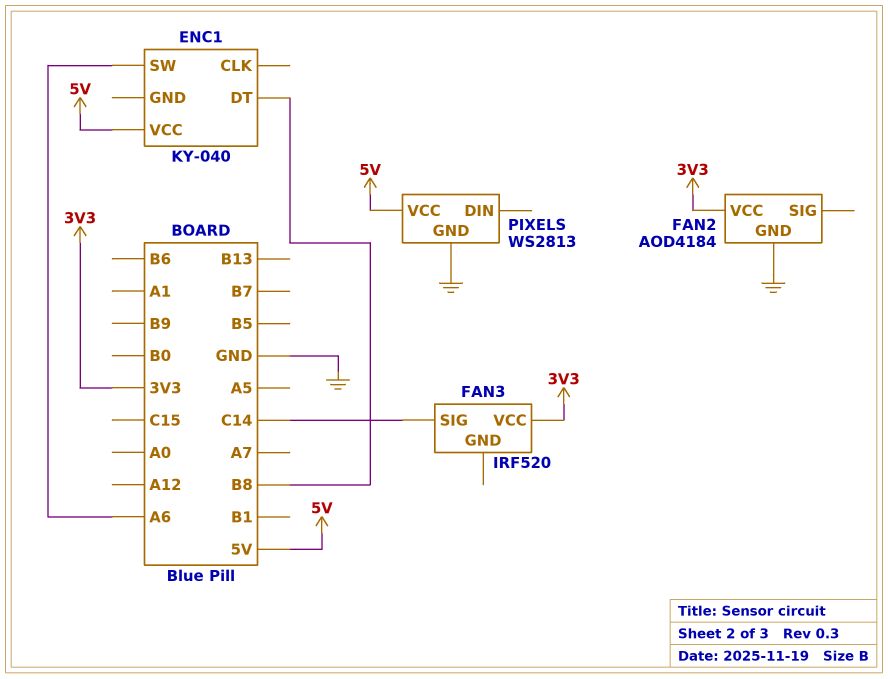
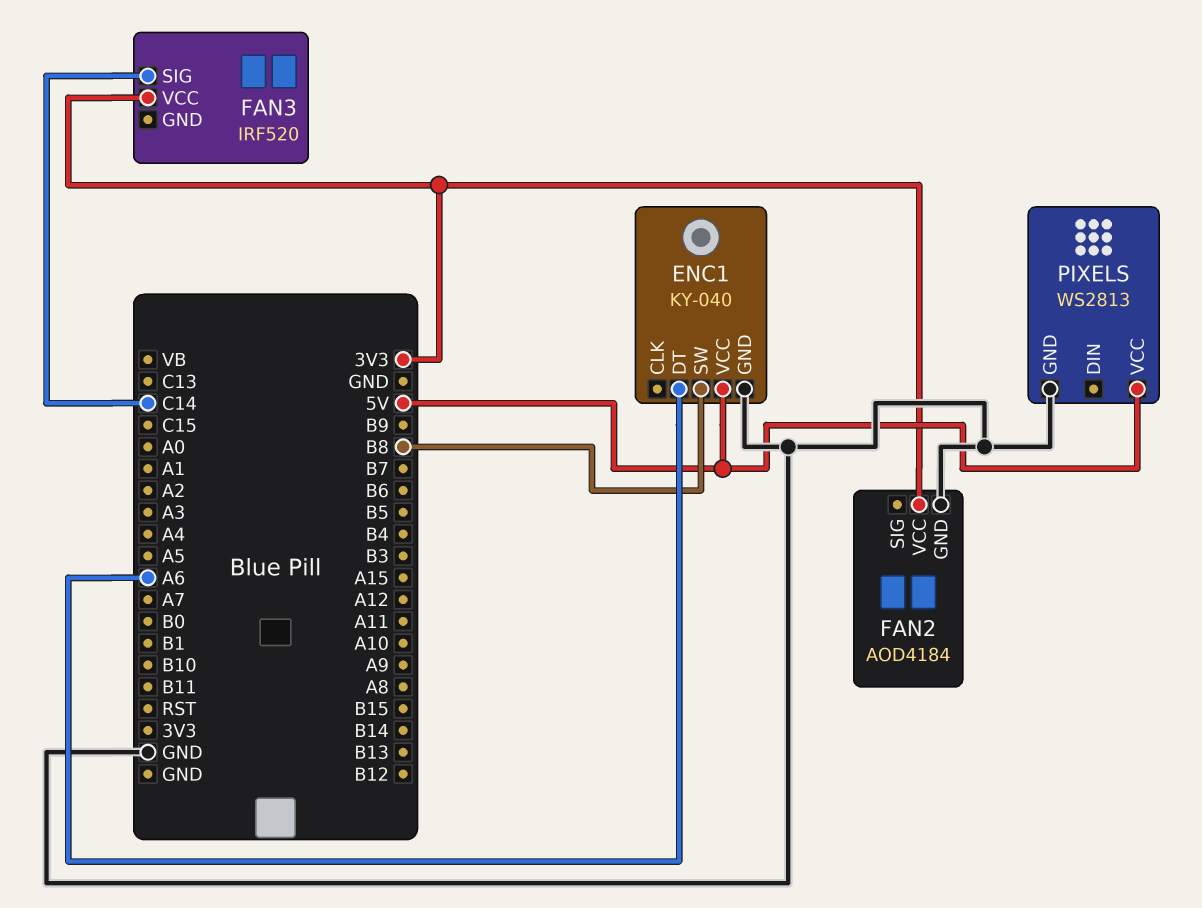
ENC1 pin DT: B8 -> A6
ENC1 pin GND: none -> GND
ENC1 pin SW: A6 -> B8

